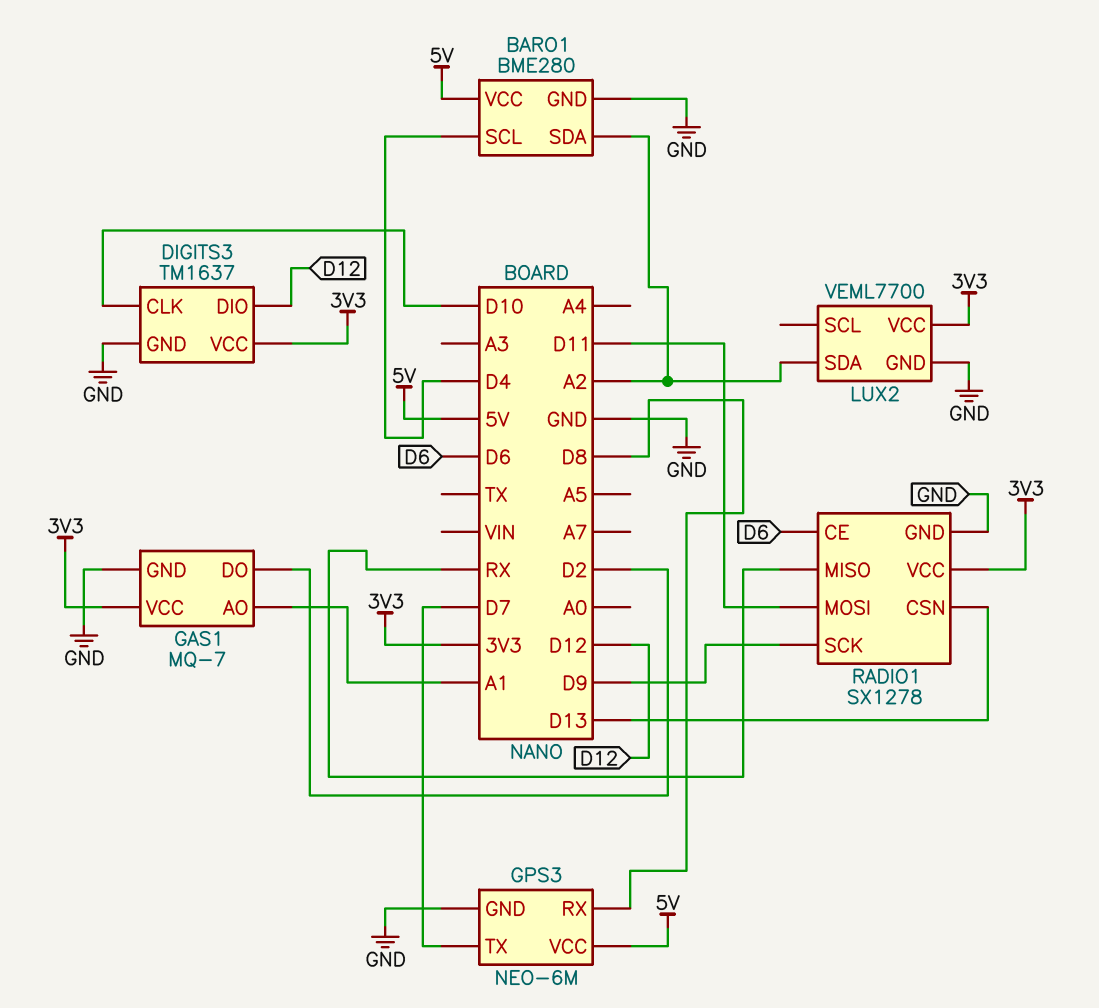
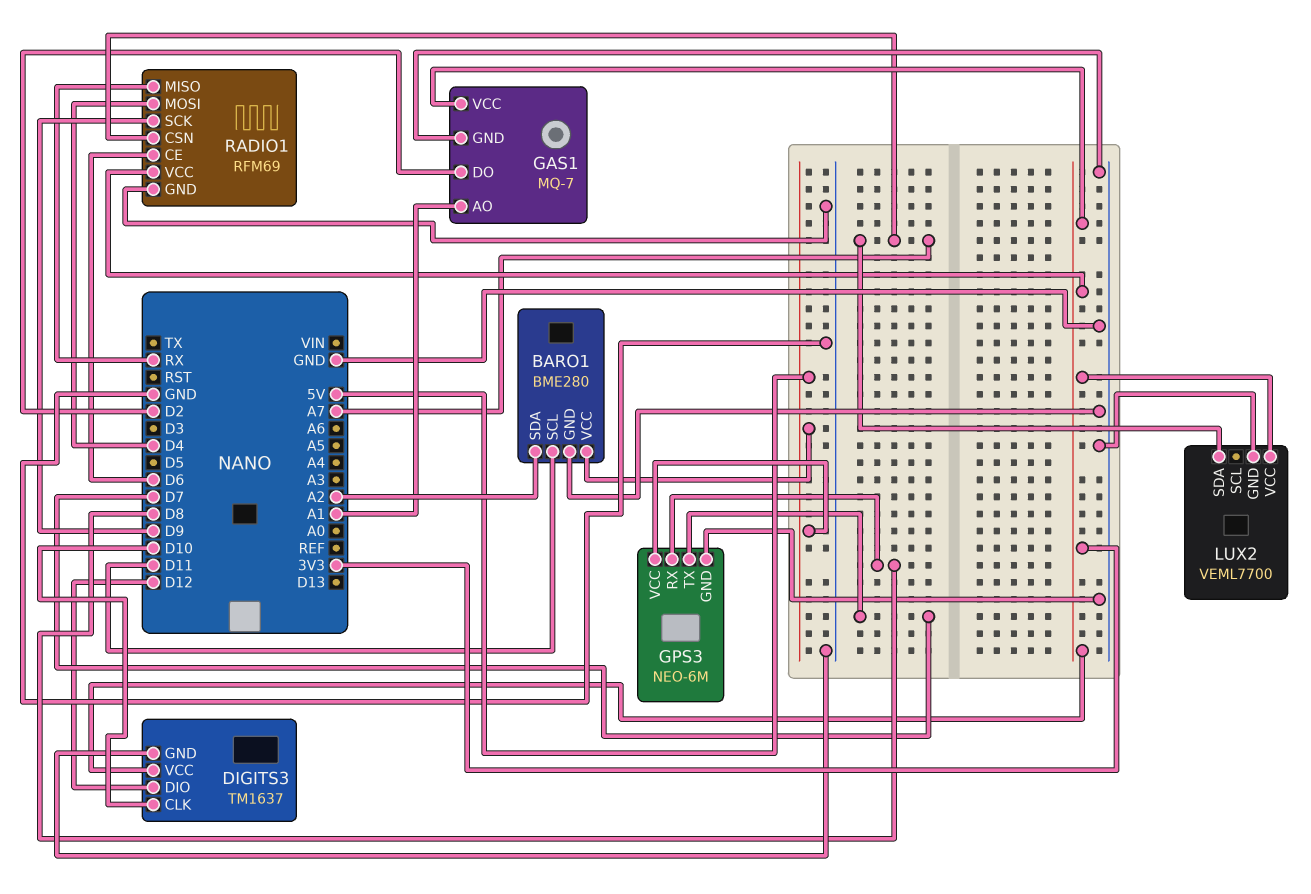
BARO1 pin SCL: D4 -> D11
LUX2 pin SDA: A2 -> A7
RADIO1: SX1278 -> RFM69
RADIO1 pin CSN: D13 -> A7
RADIO1 pin MOSI: D11 -> D4

